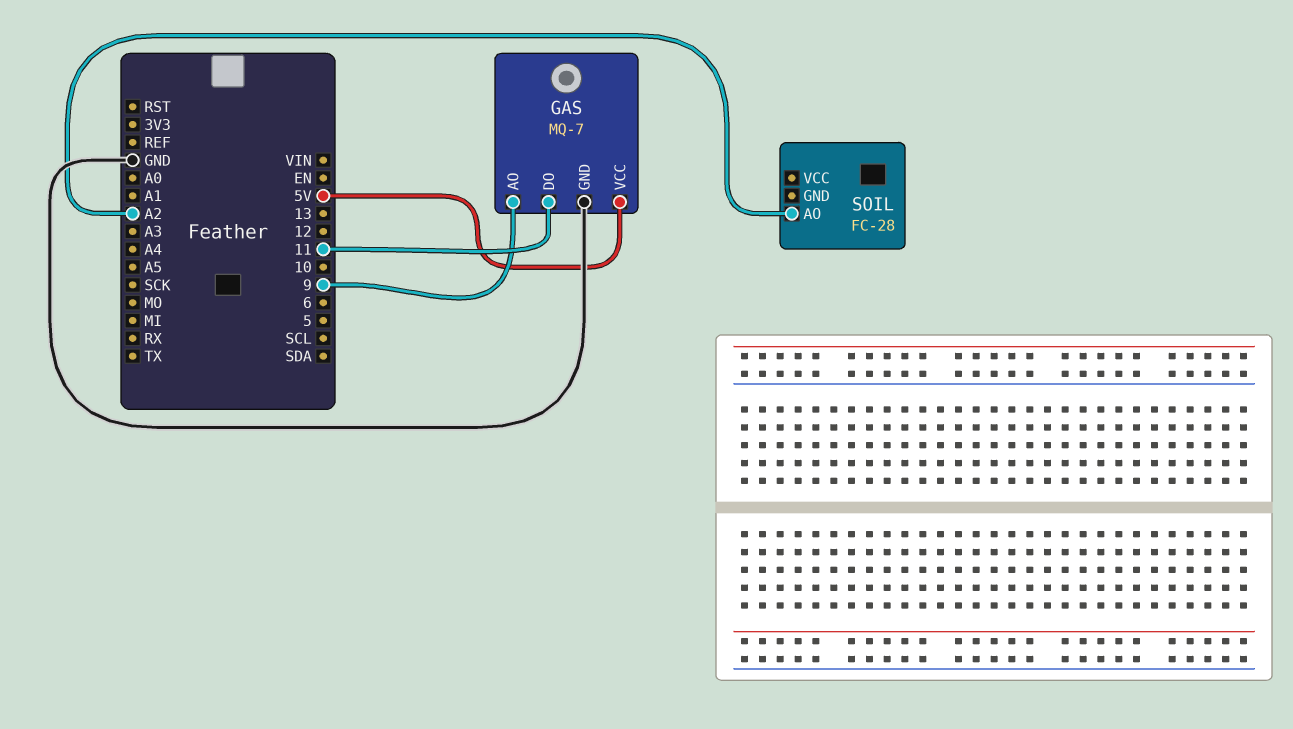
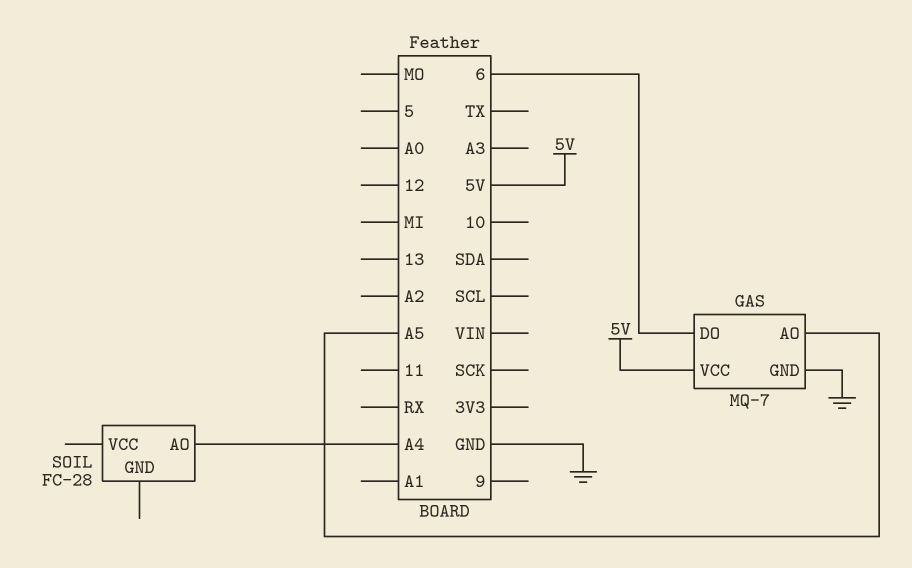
GAS pin AO: 9 -> A5
GAS pin DO: 11 -> 6
SOIL pin AO: A2 -> A4

